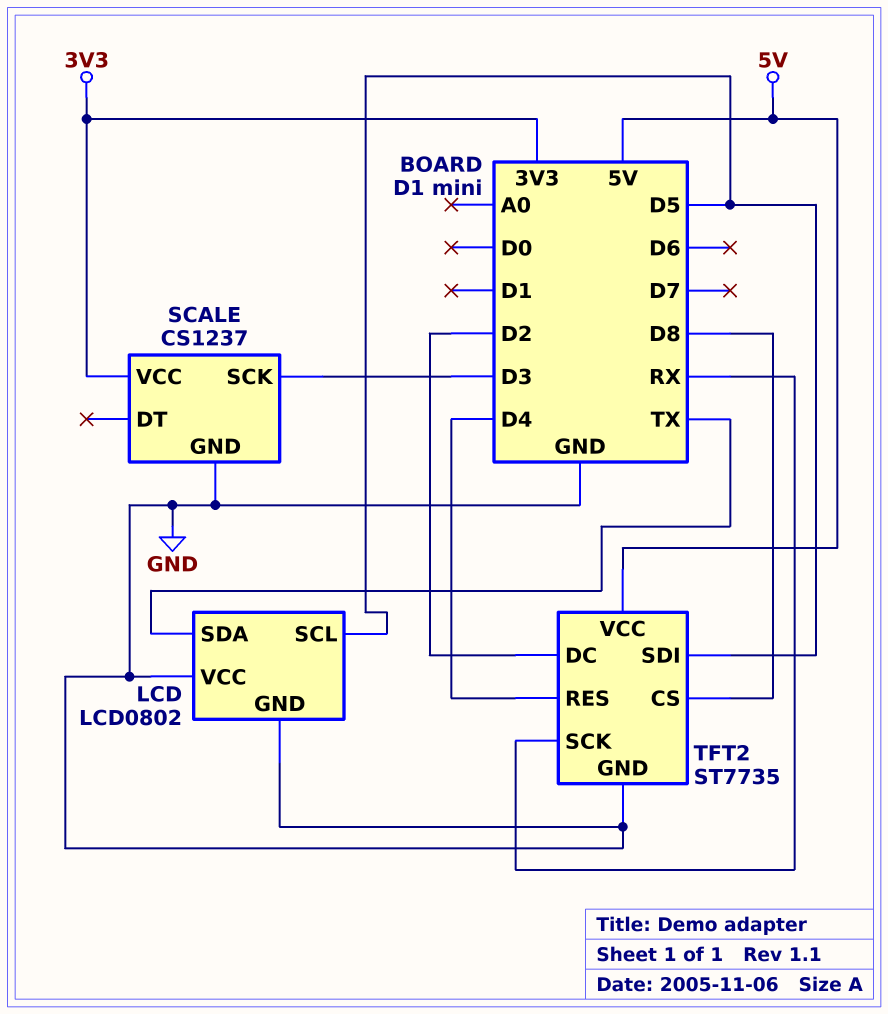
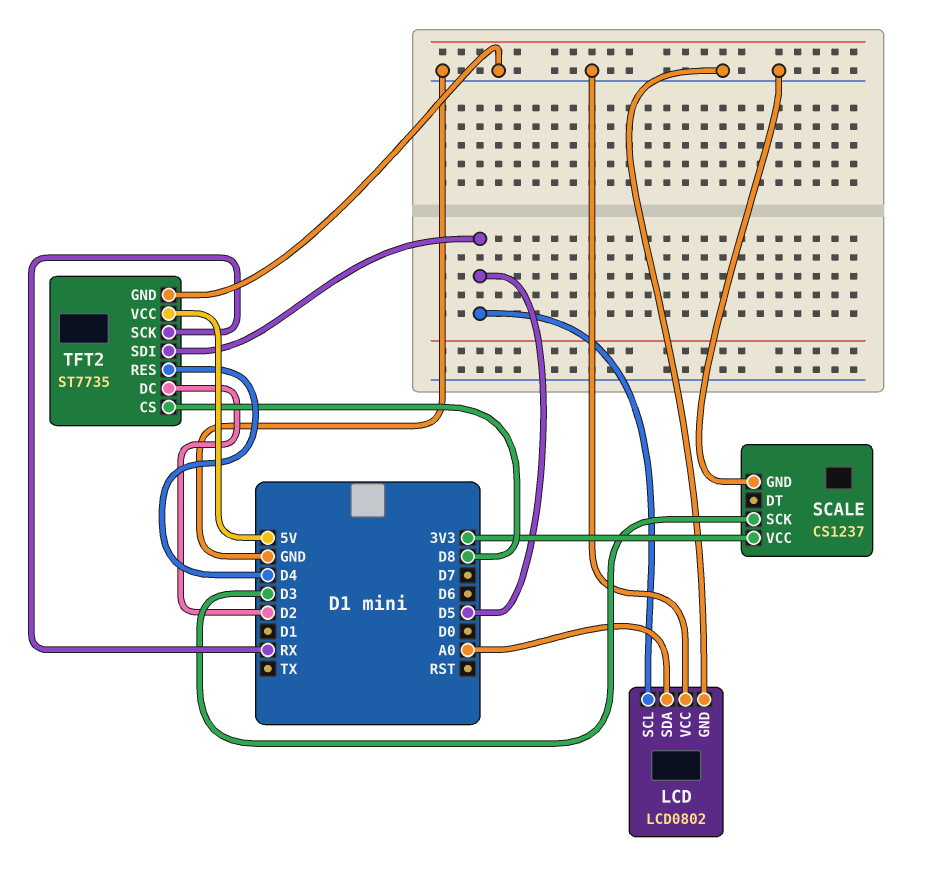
LCD pin SDA: TX -> A0

